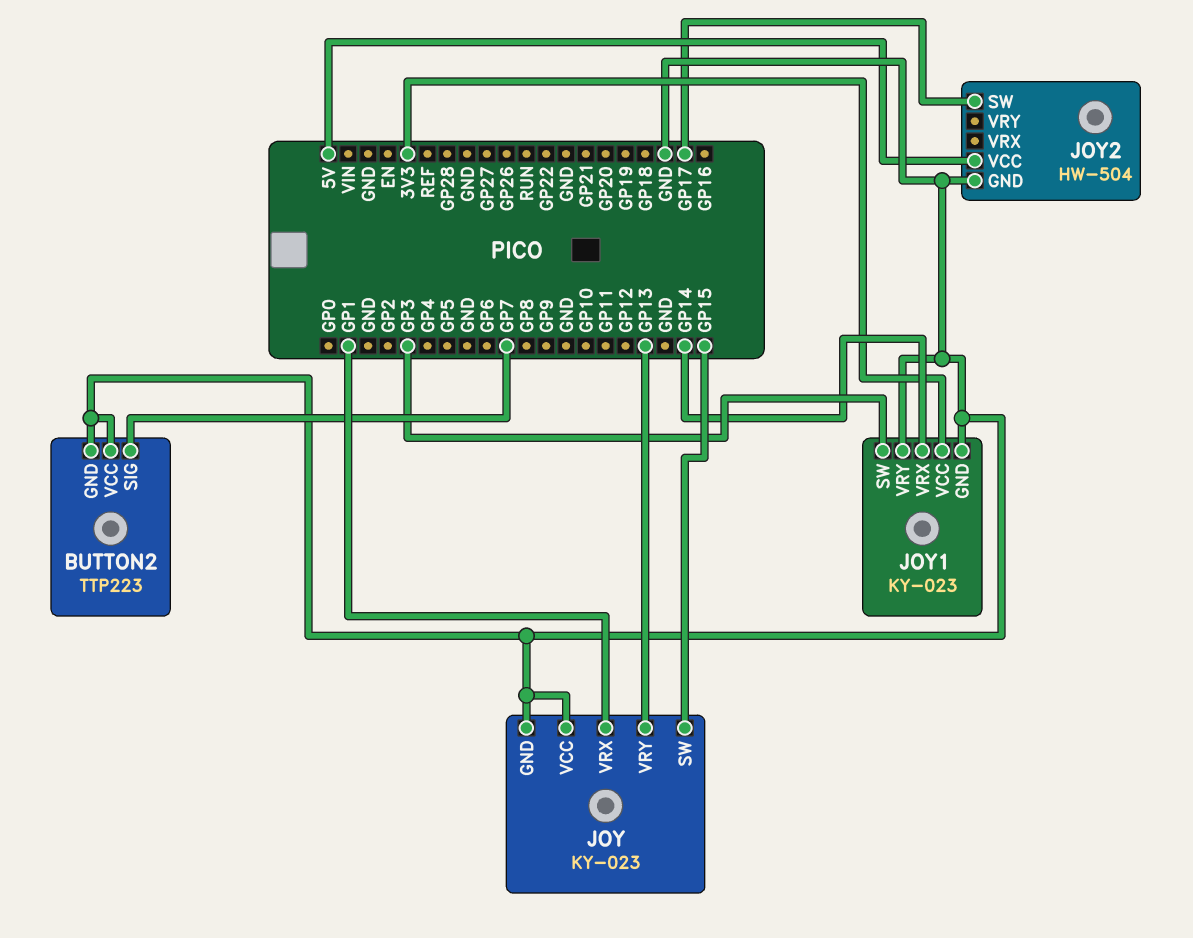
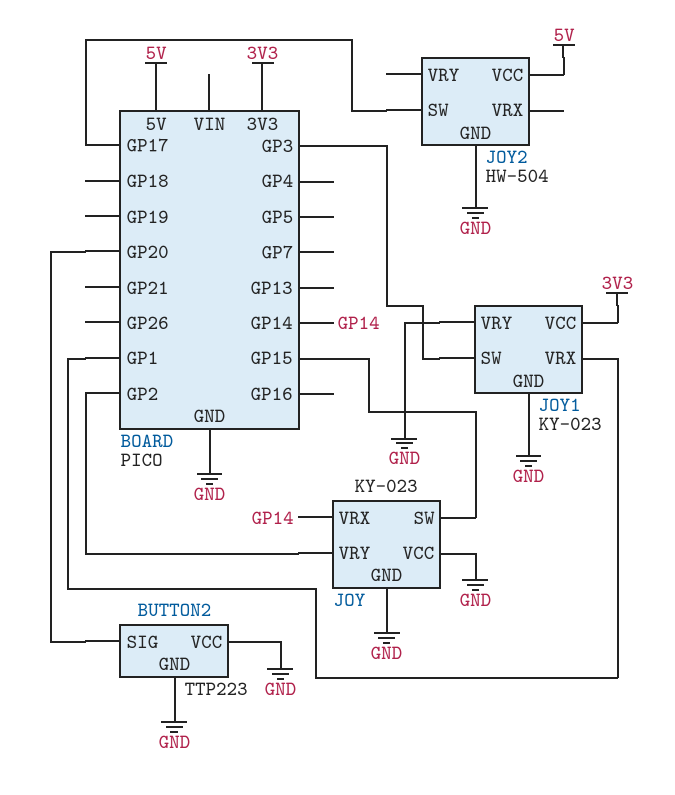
BUTTON2 pin SIG: GP7 -> GP20
JOY pin VRX: GP1 -> GP14
JOY pin VRY: GP13 -> GP2
JOY1 pin VRX: GP14 -> GP1

